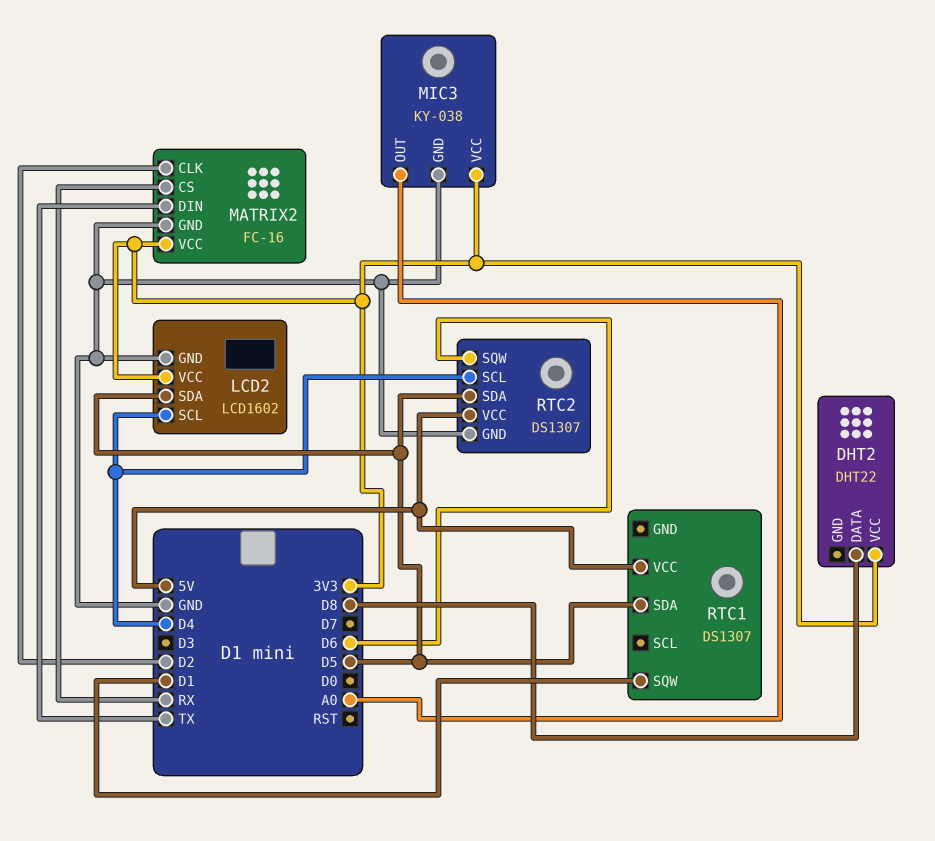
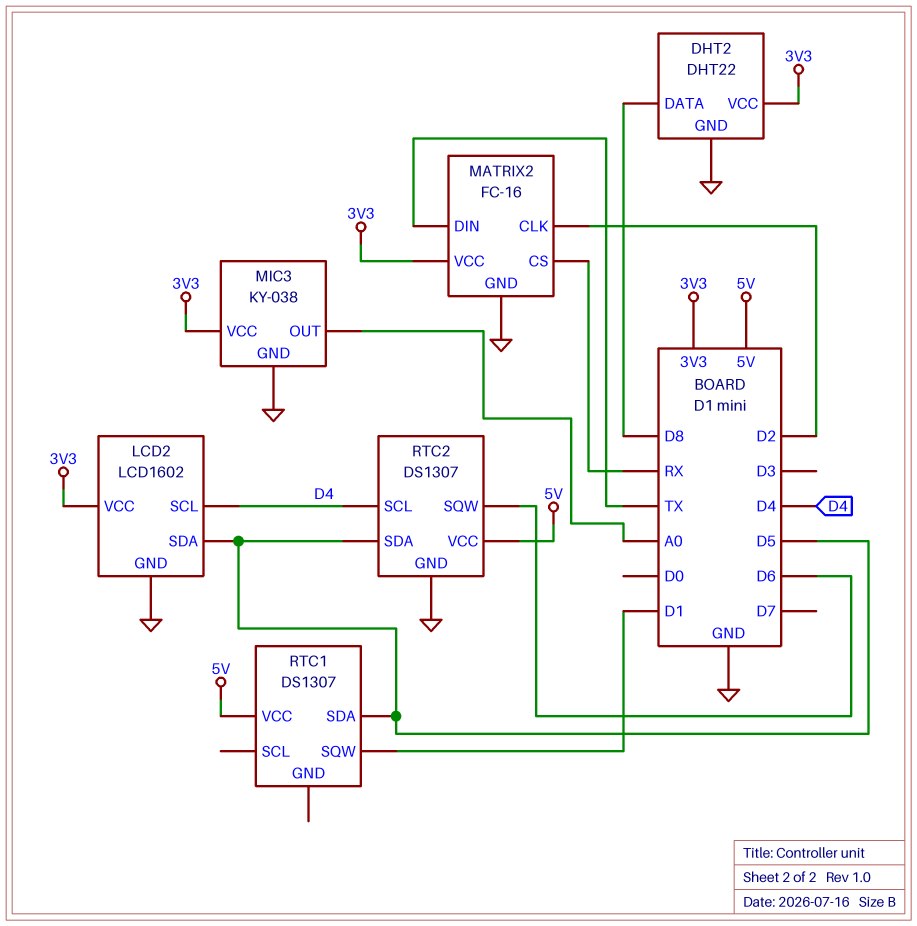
DHT2 pin GND: none -> GND

